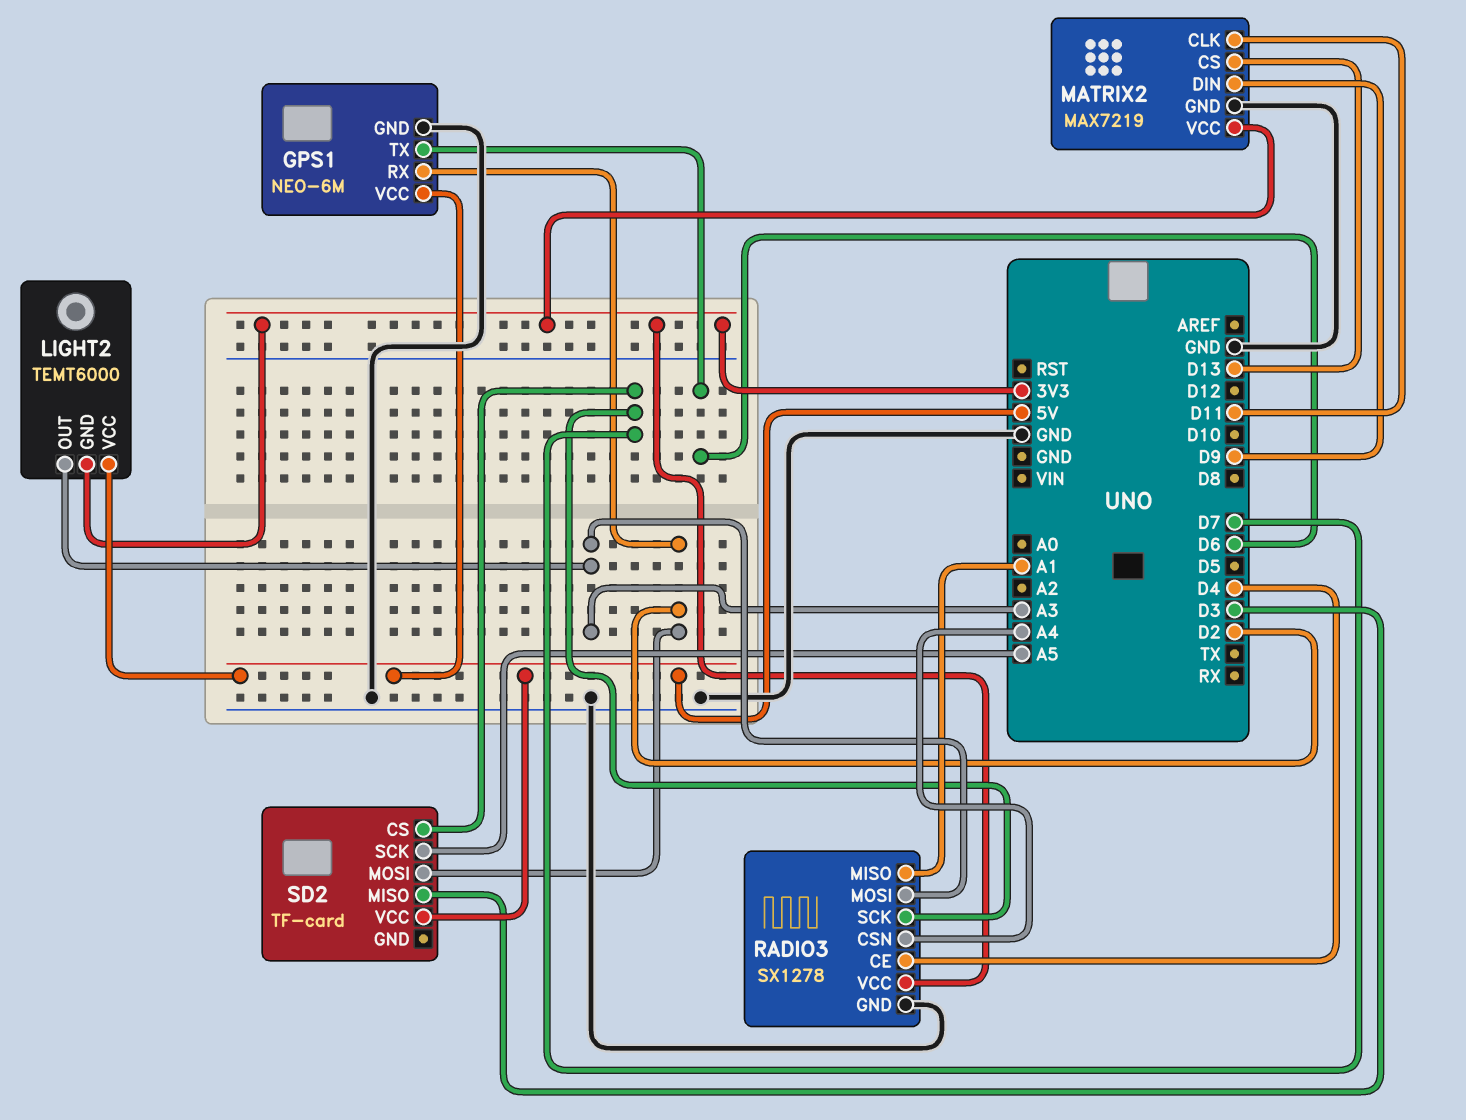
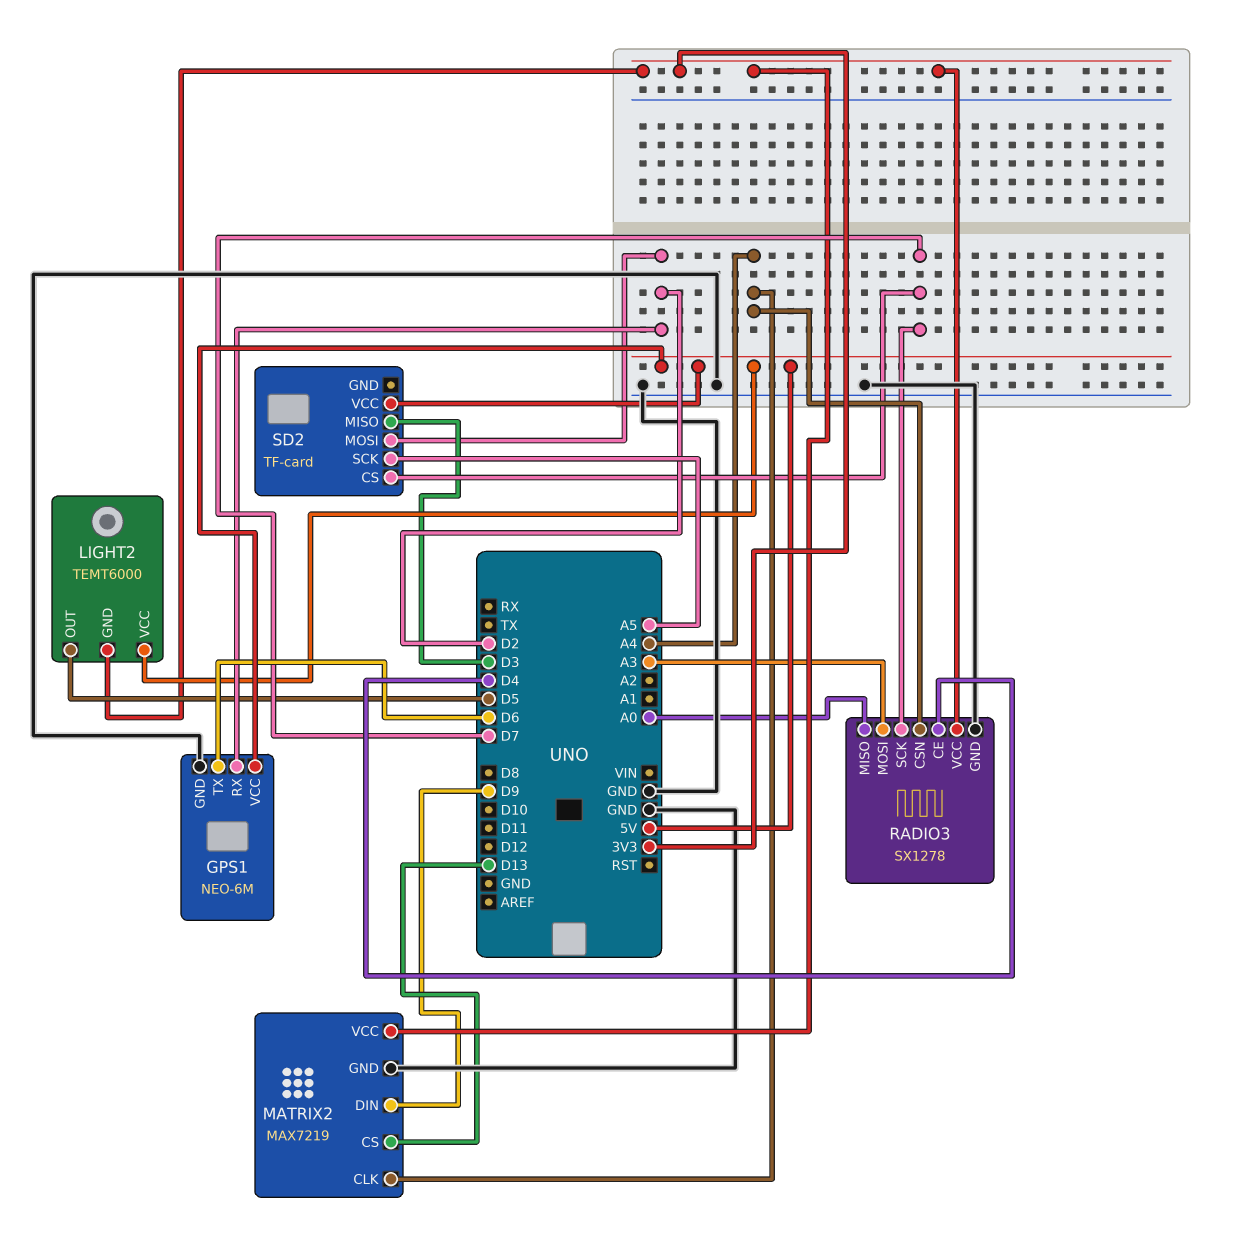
LIGHT2 pin OUT: A3 -> D5
MATRIX2 pin CLK: D11 -> A4
RADIO3 pin MISO: A1 -> A0

